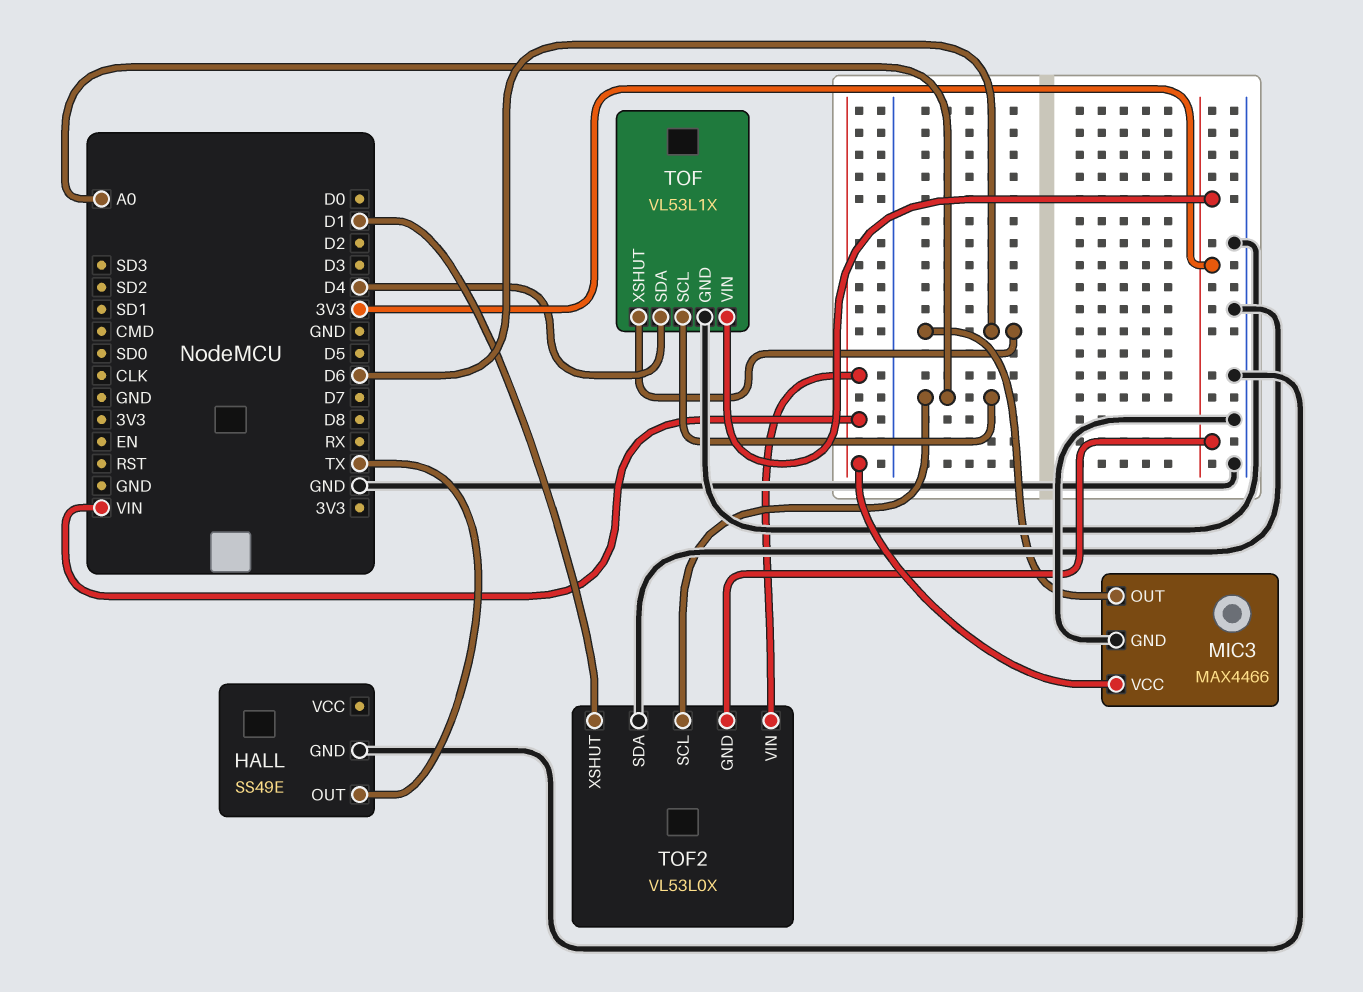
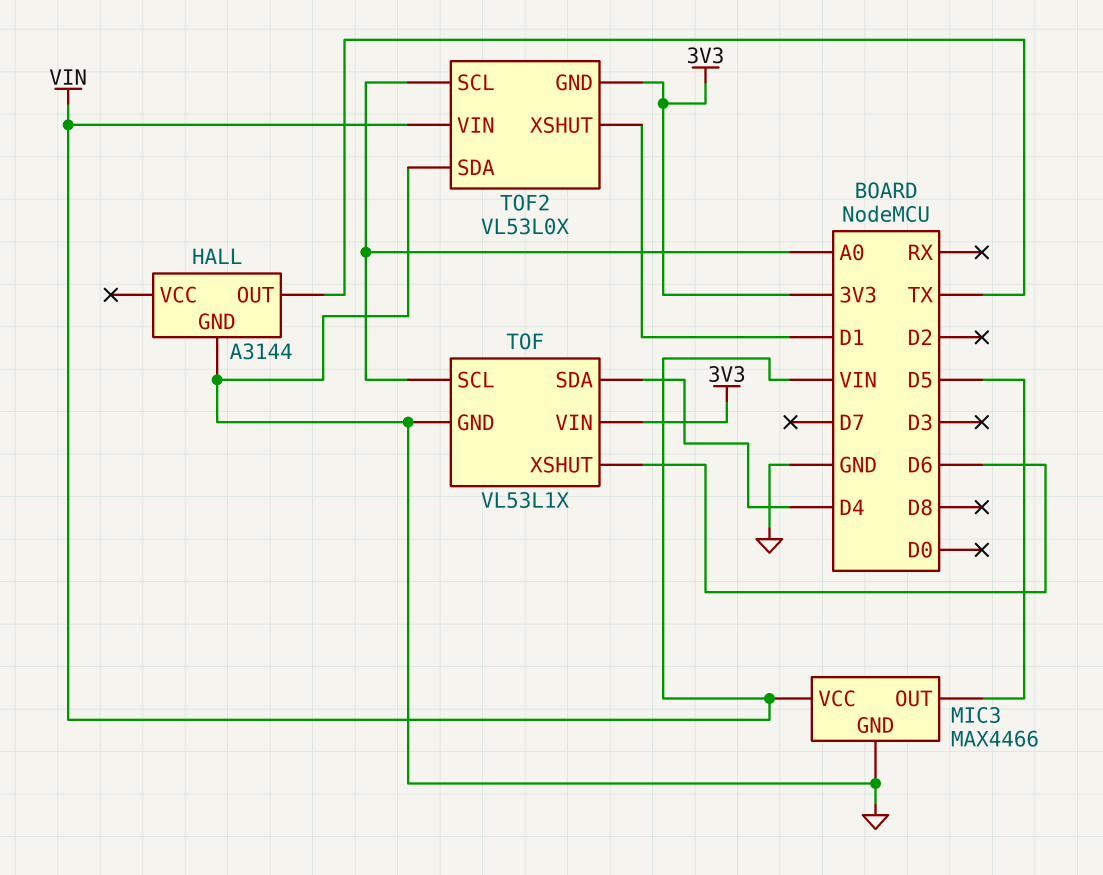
HALL: SS49E -> A3144
MIC3 pin OUT: D6 -> D5

